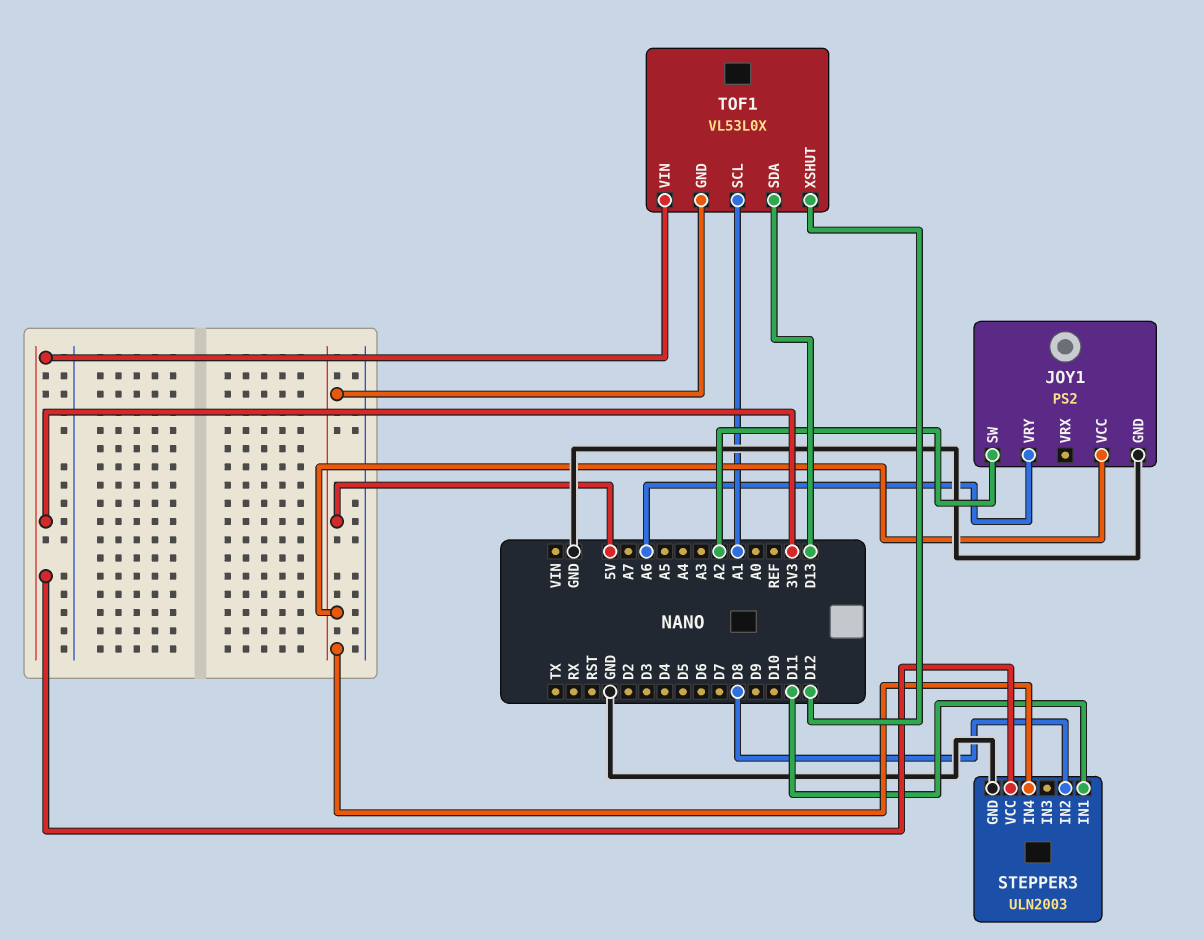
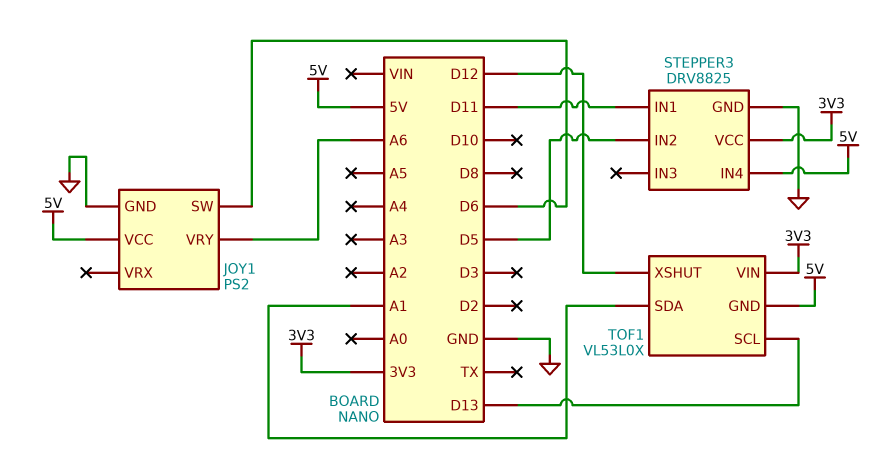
JOY1 pin SW: A2 -> D6
STEPPER3: ULN2003 -> DRV8825
STEPPER3 pin IN2: D8 -> D5
TOF1 pin SCL: A1 -> D13
TOF1 pin SDA: D13 -> A1

